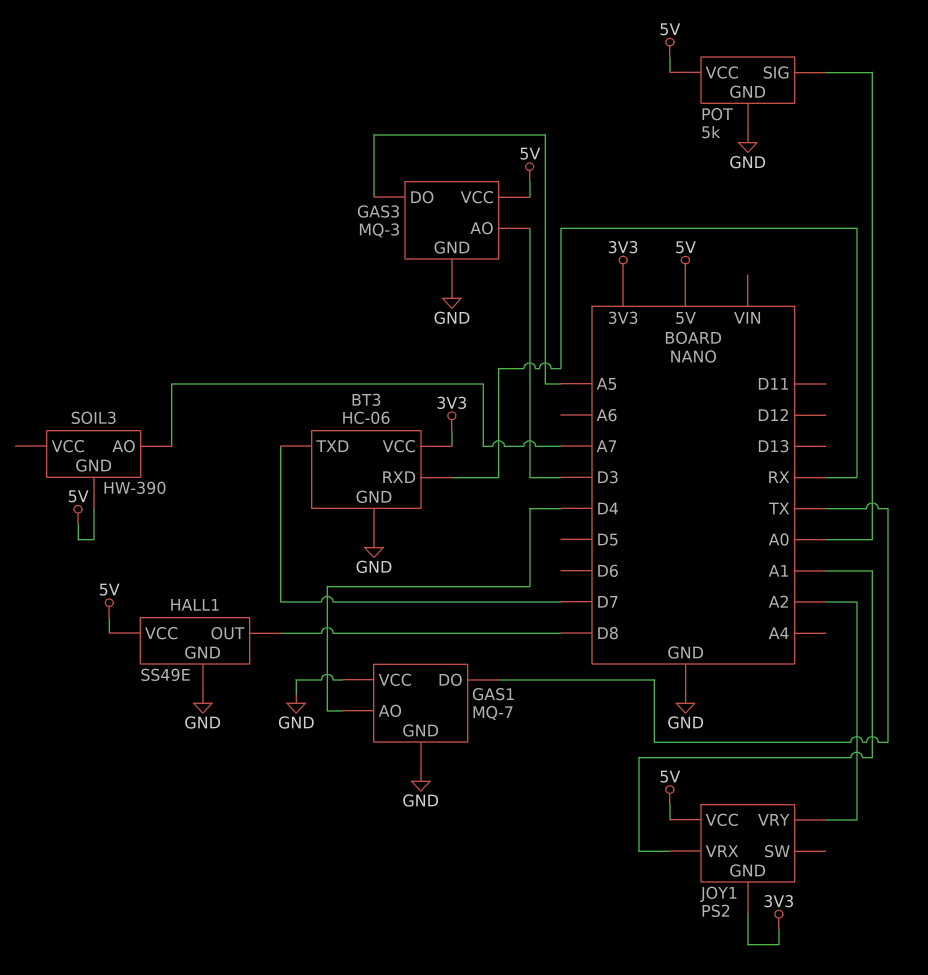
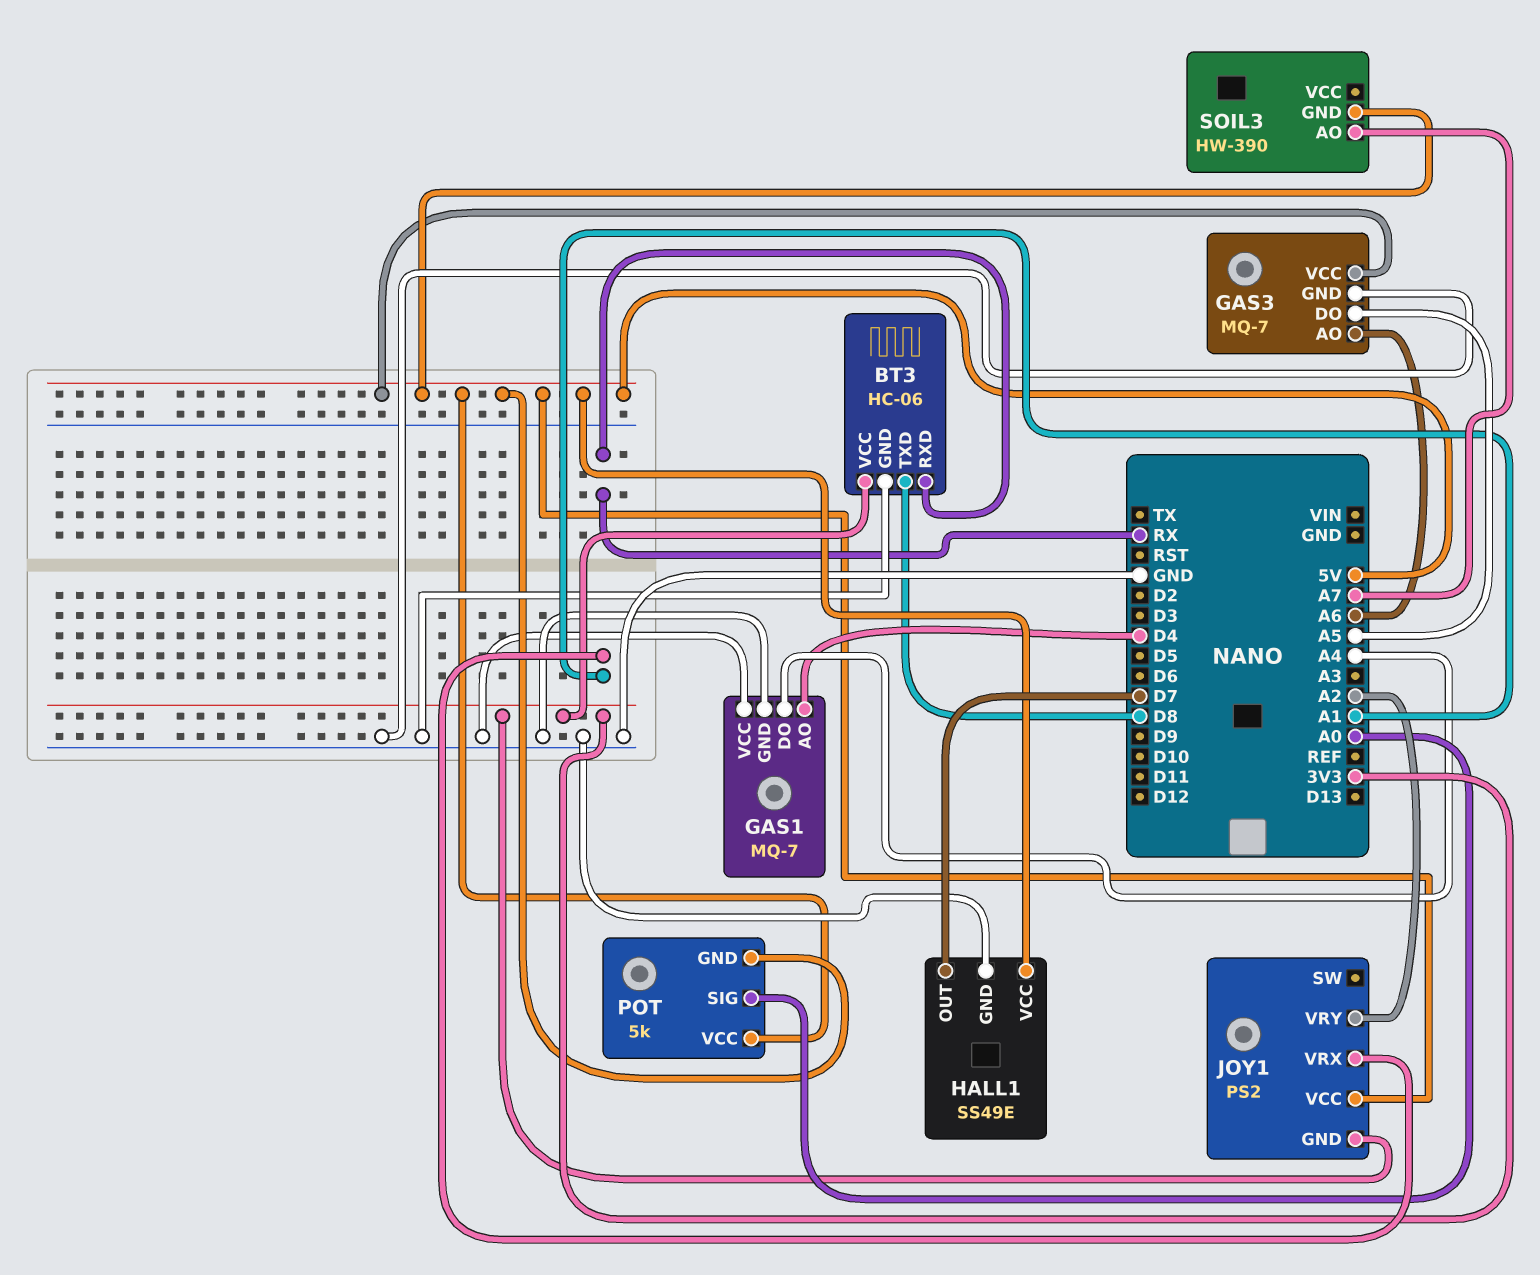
BT3 pin TXD: D7 -> D8
GAS1 pin DO: TX -> A4
GAS3: MQ-3 -> MQ-7
GAS3 pin AO: D3 -> A6
HALL1 pin OUT: D8 -> D7
POT pin GND: GND -> 5V

